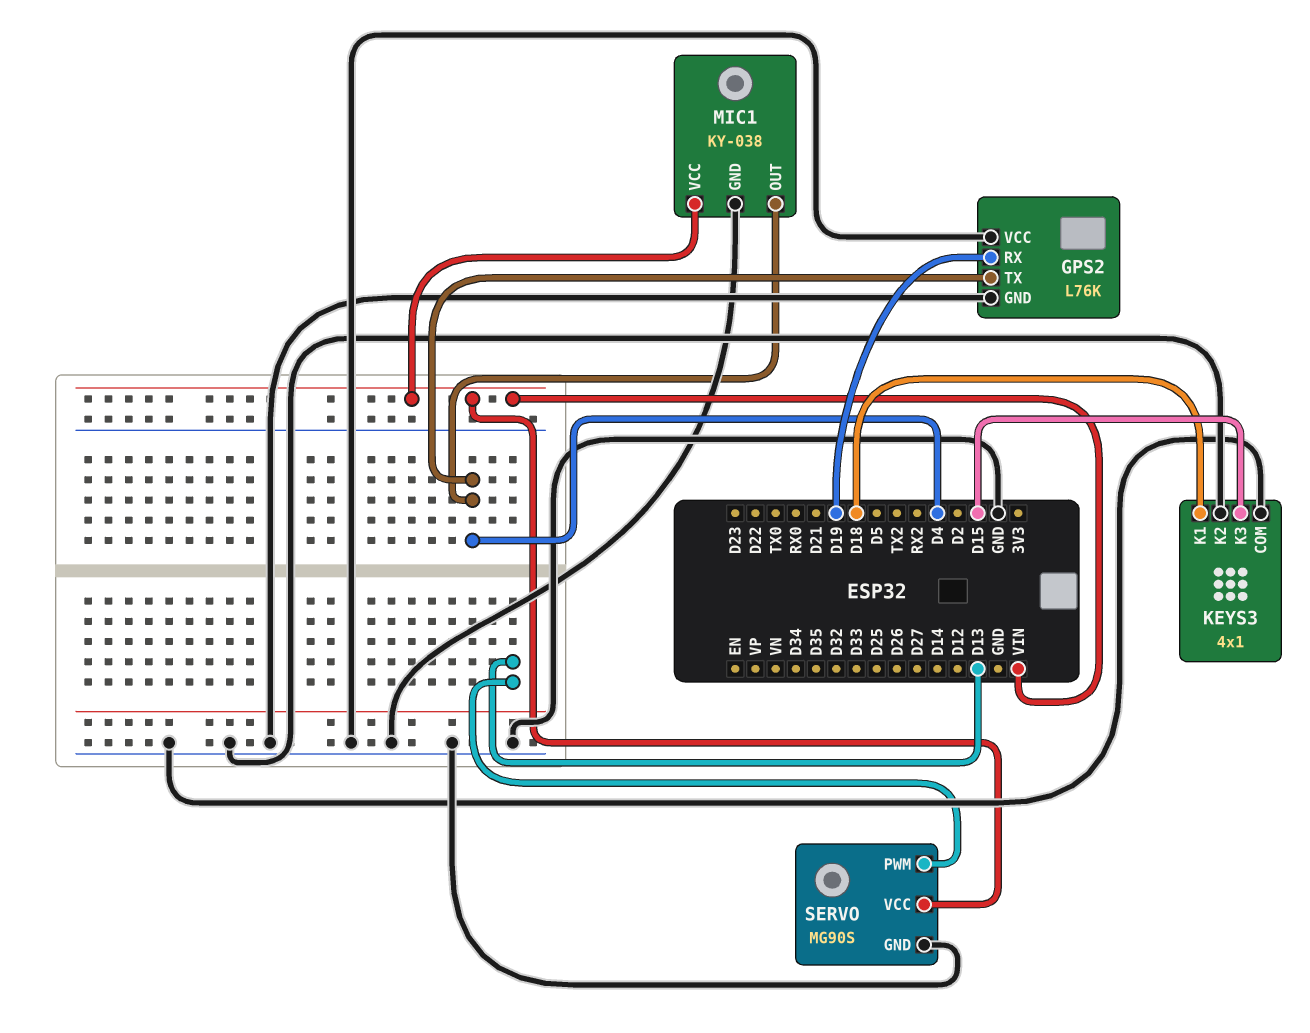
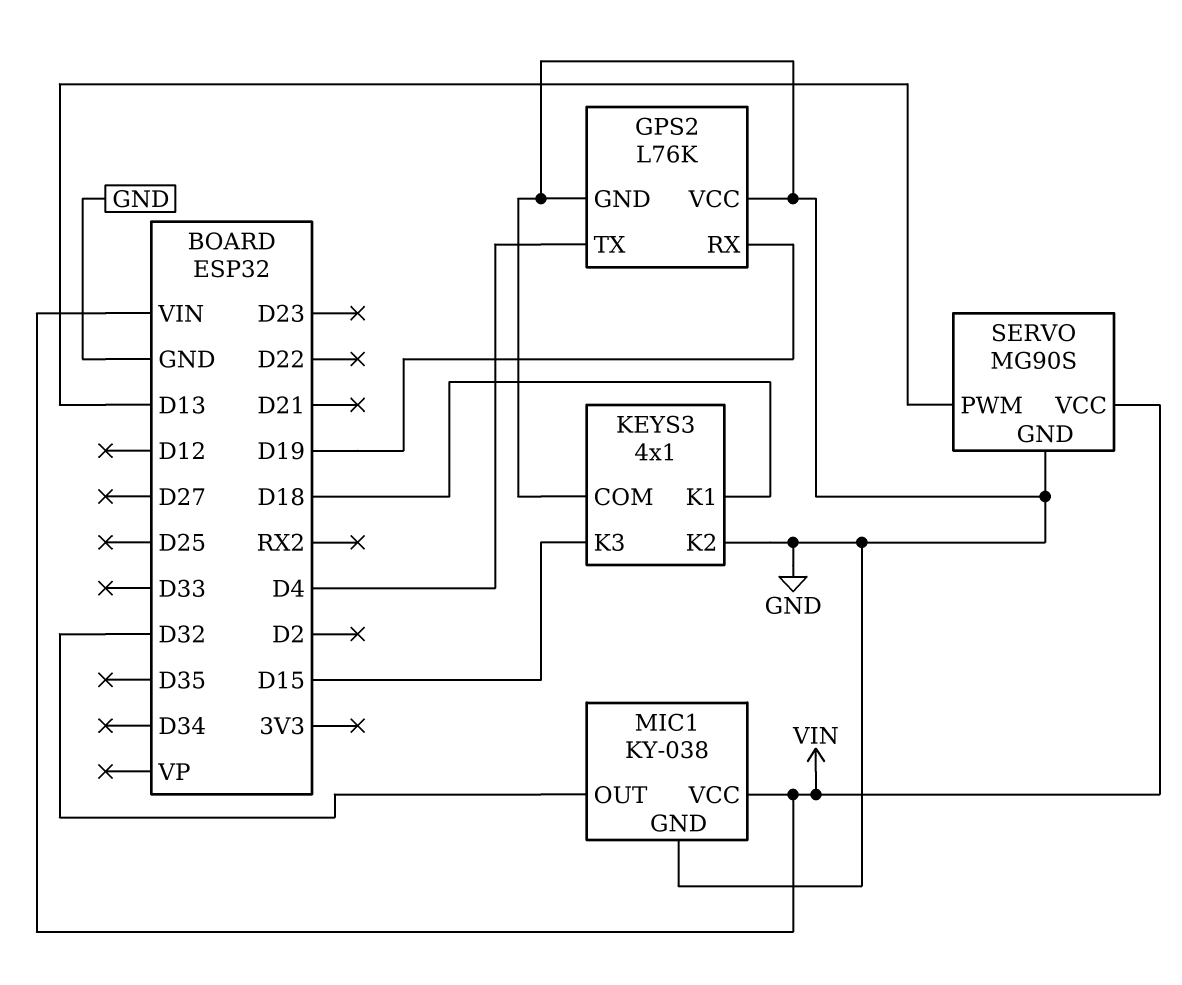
MIC1 pin OUT: D4 -> D32

